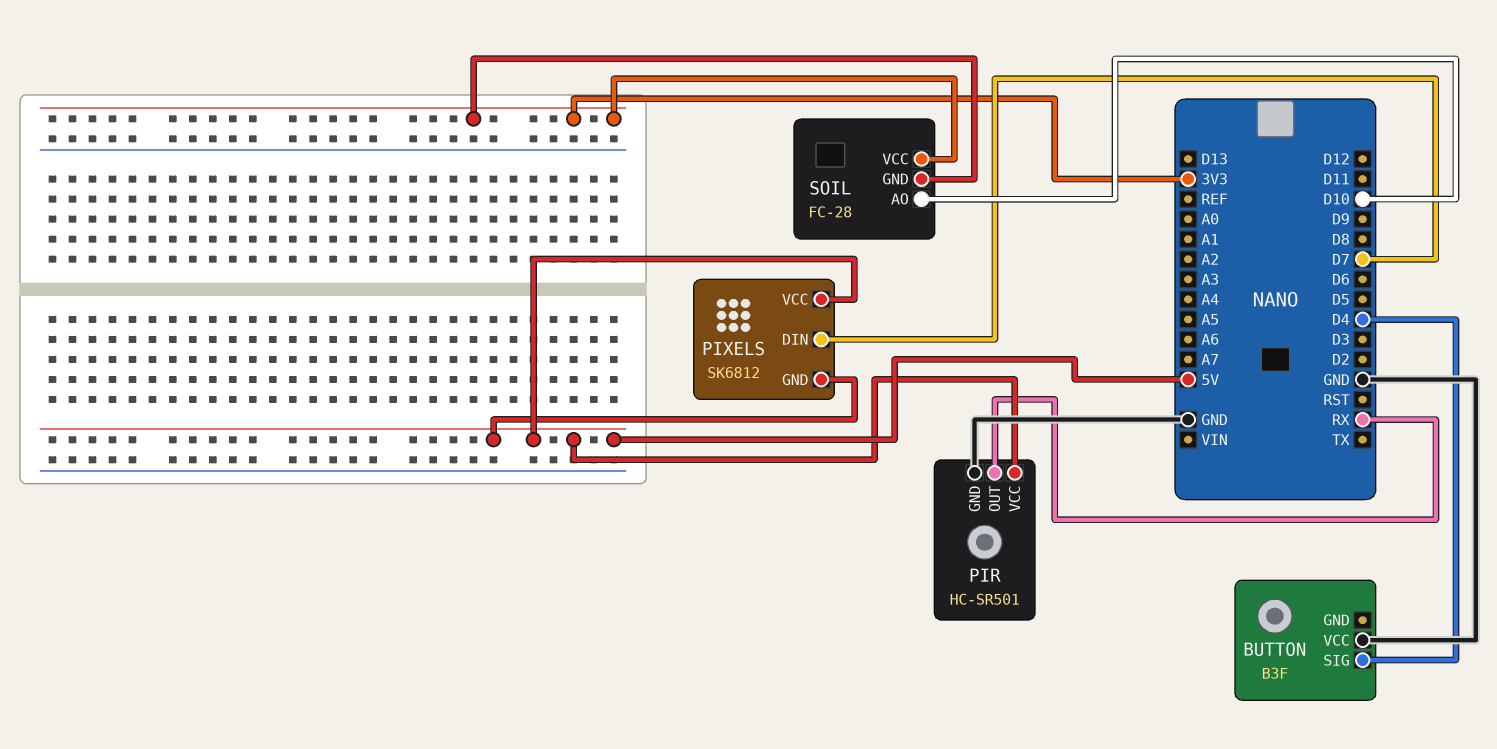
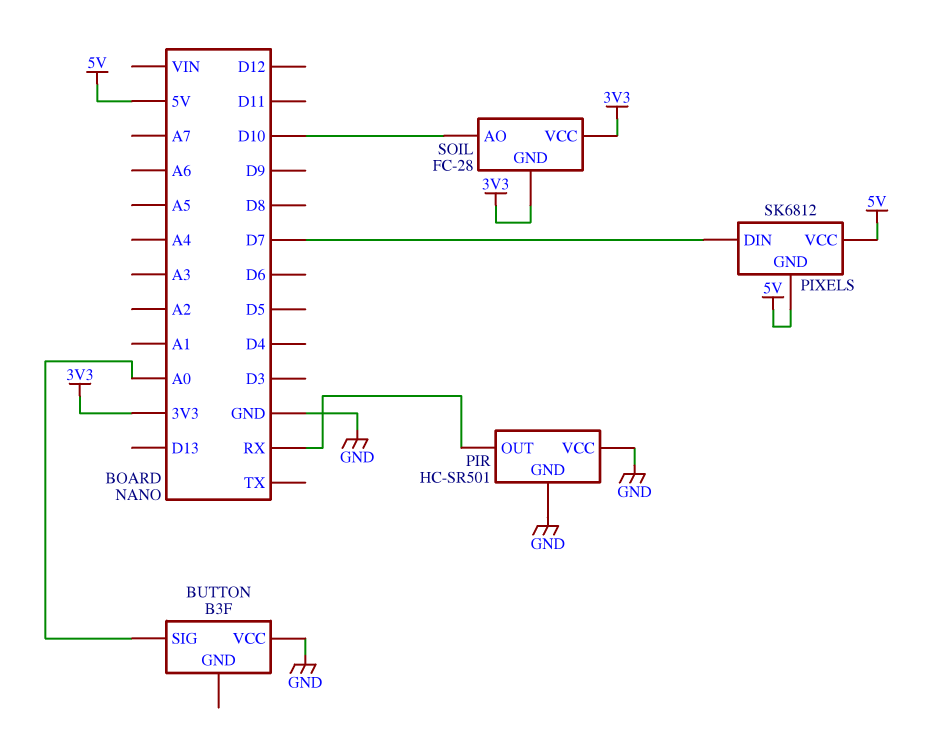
BUTTON pin SIG: D4 -> A0
PIR pin VCC: 5V -> GND

